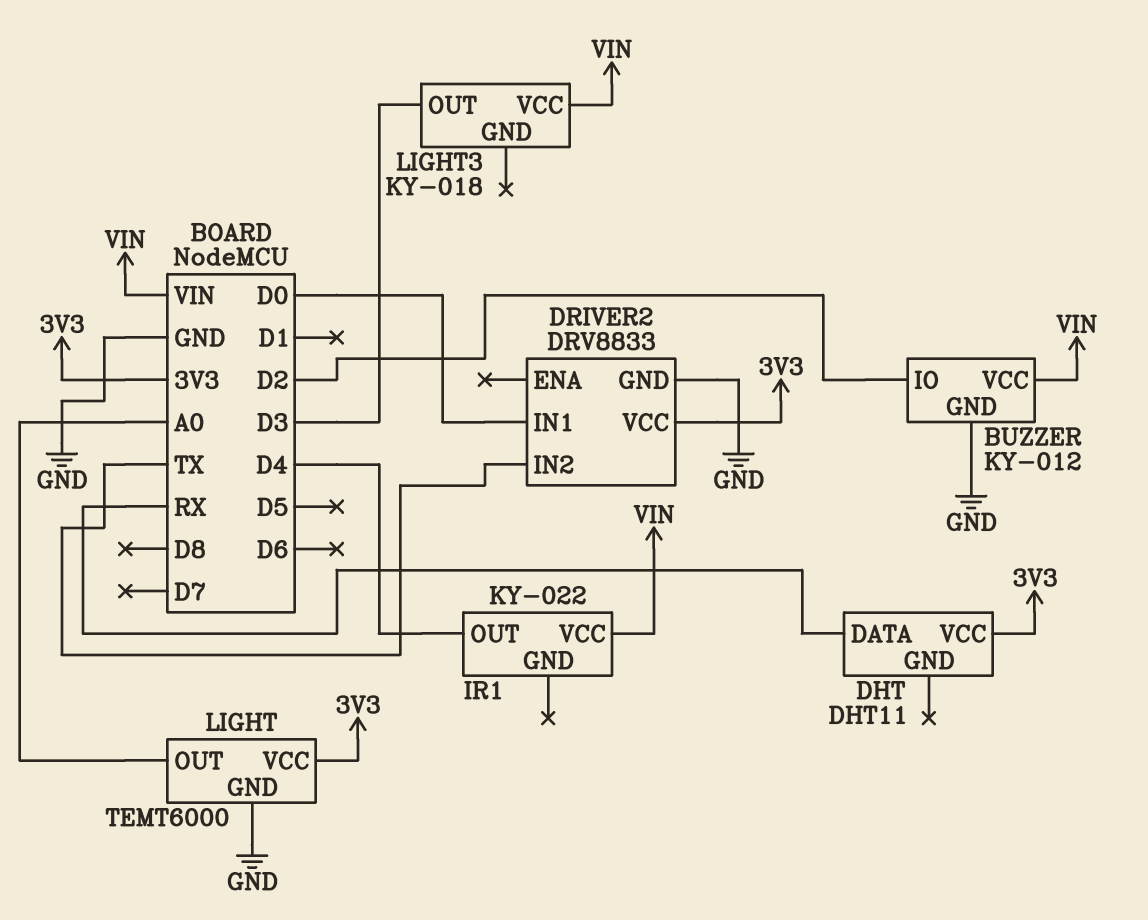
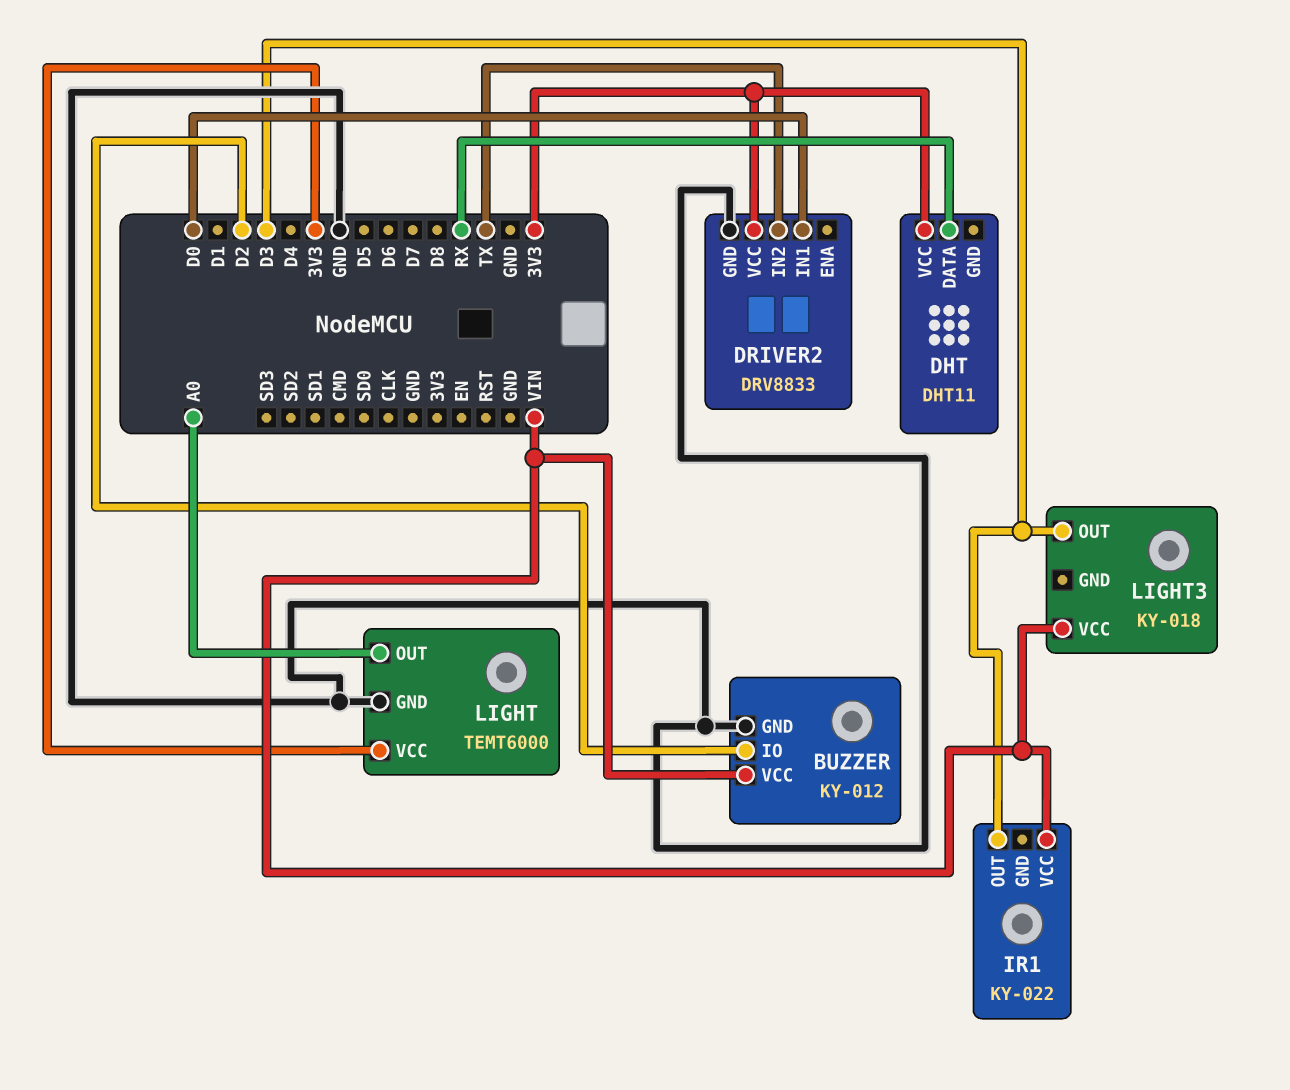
IR1 pin OUT: D4 -> D3

